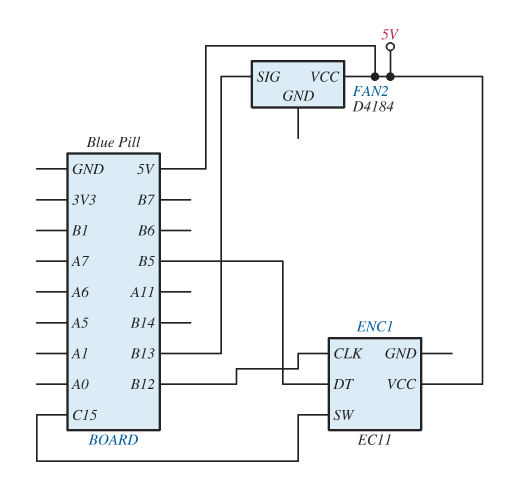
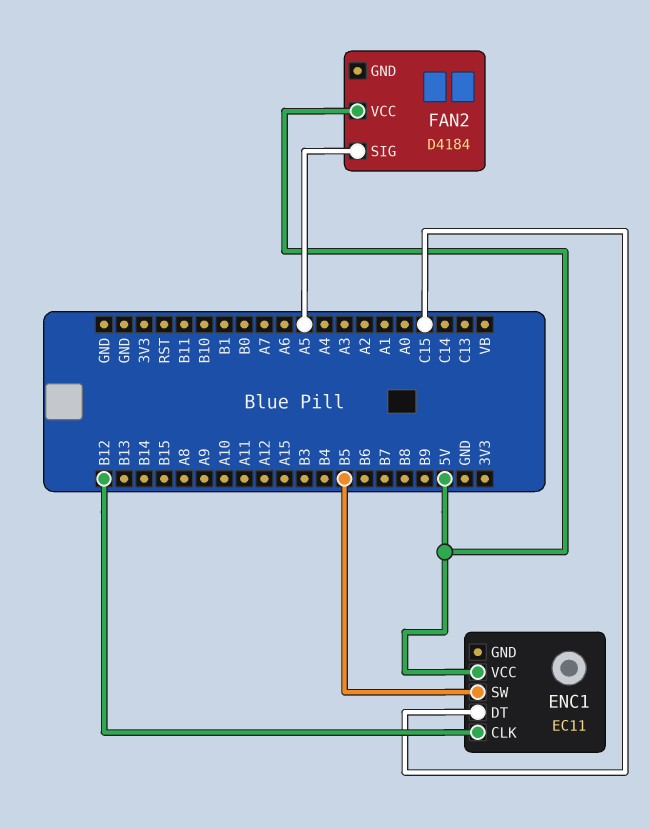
ENC1 pin DT: B5 -> C15
ENC1 pin SW: C15 -> B5
FAN2 pin SIG: B13 -> A5

